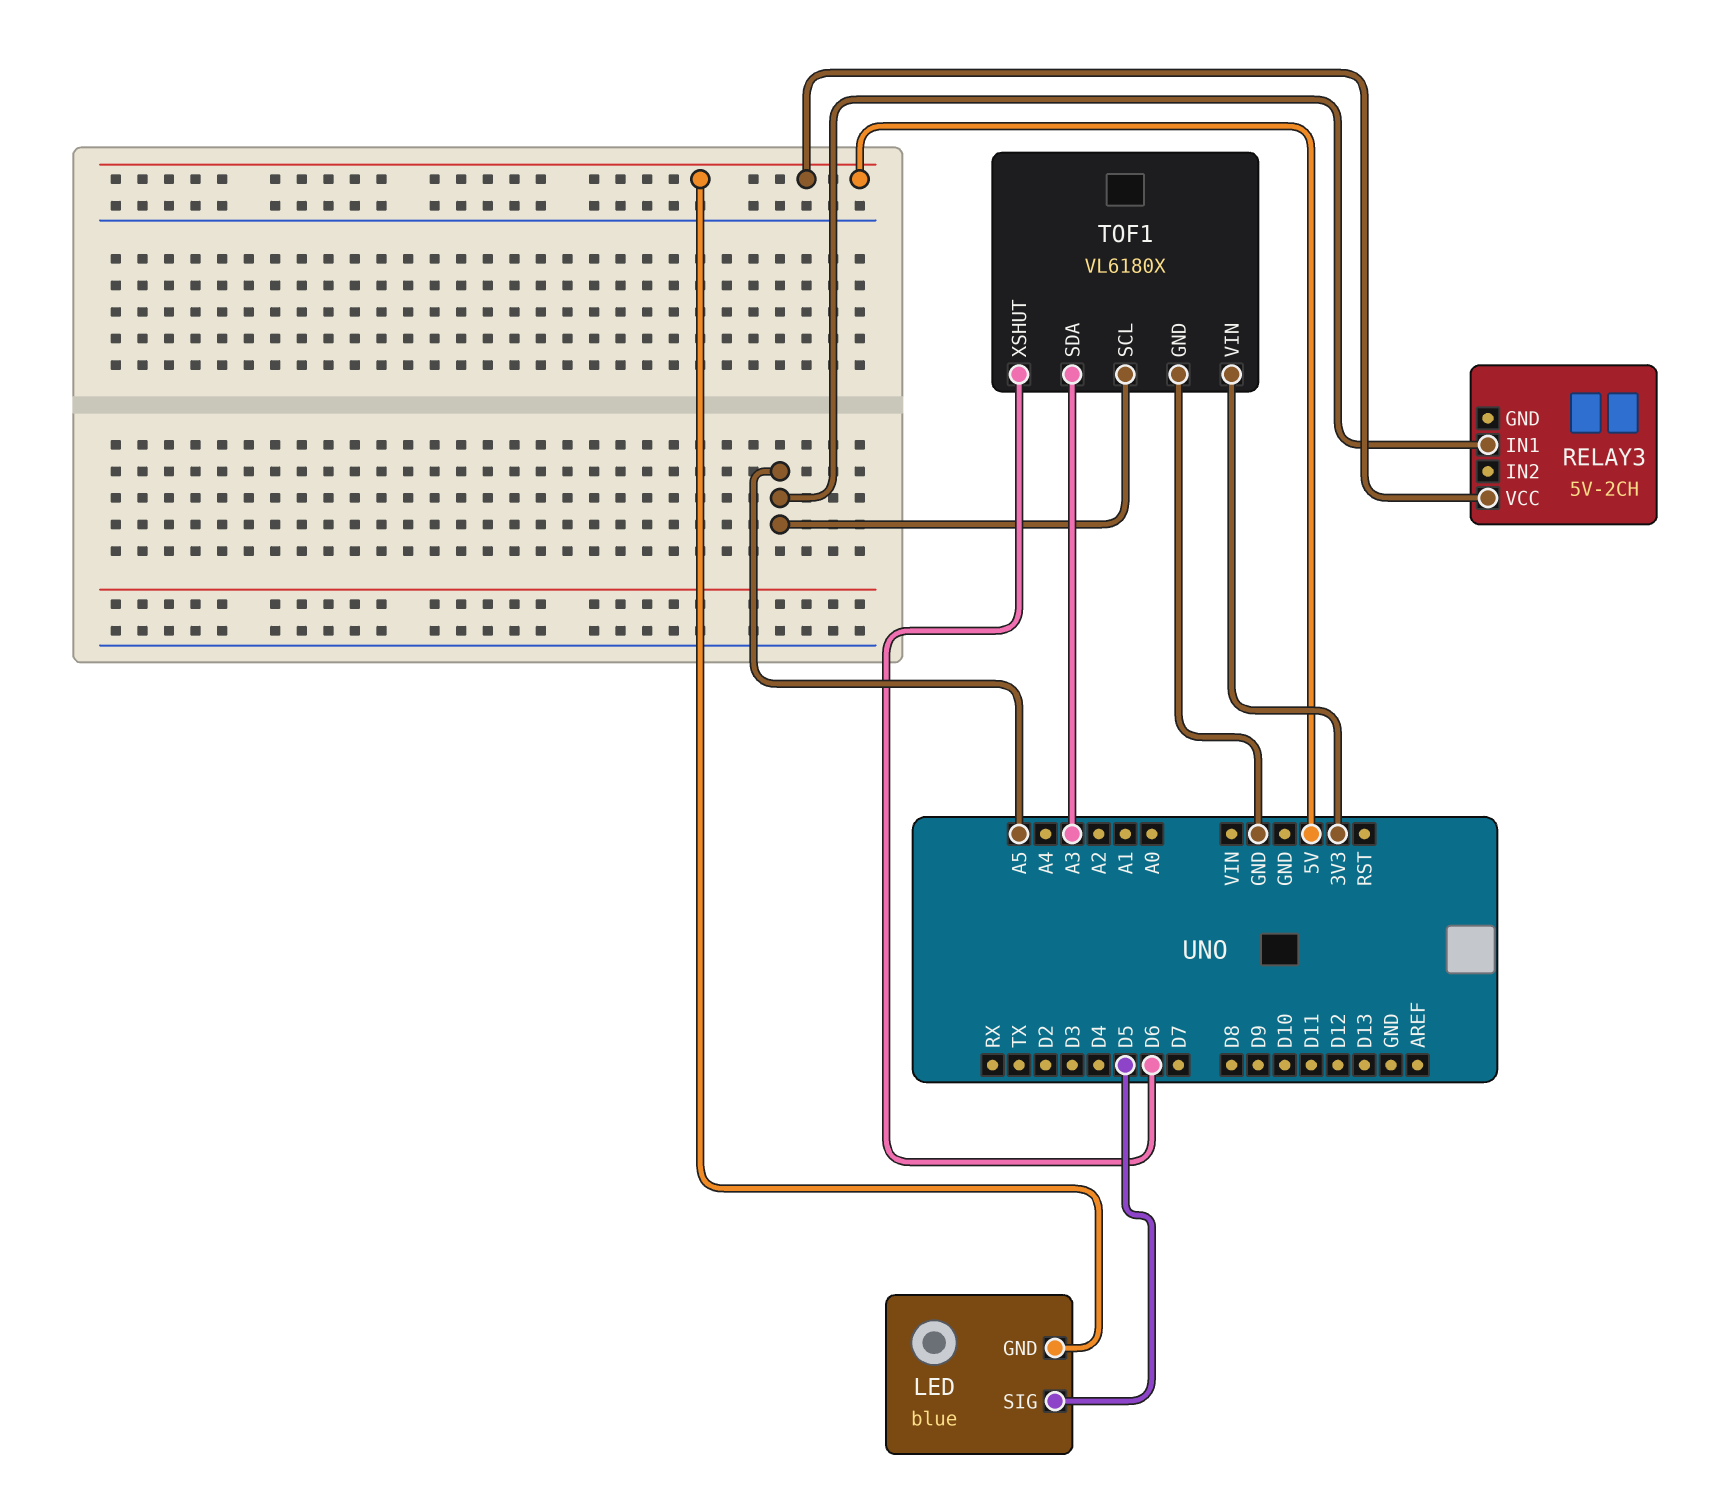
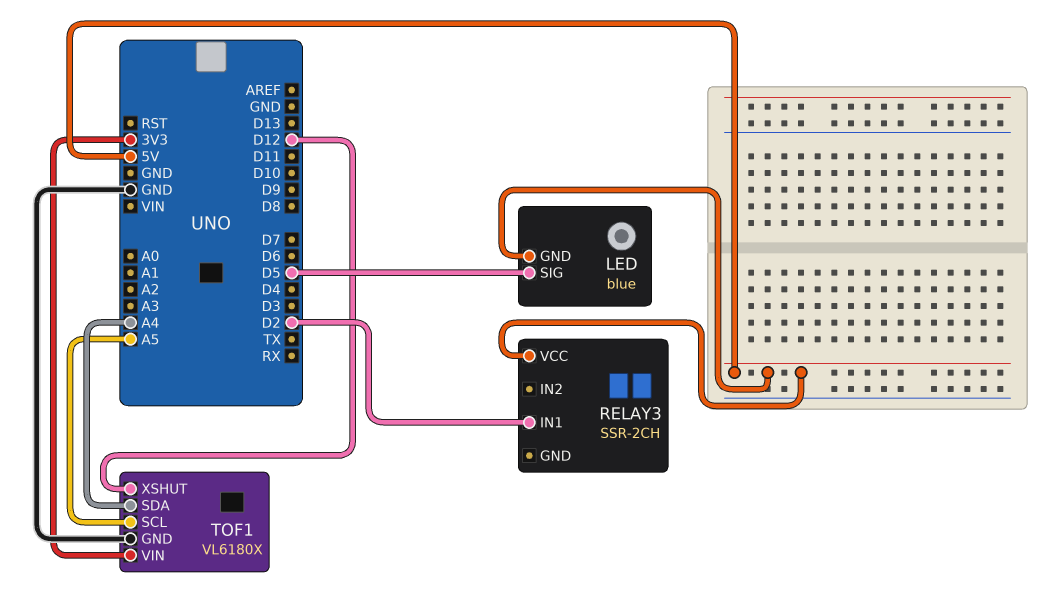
RELAY3: 5V-2CH -> SSR-2CH
RELAY3 pin IN1: A5 -> D2
TOF1 pin SDA: A3 -> A4
TOF1 pin XSHUT: D6 -> D12

